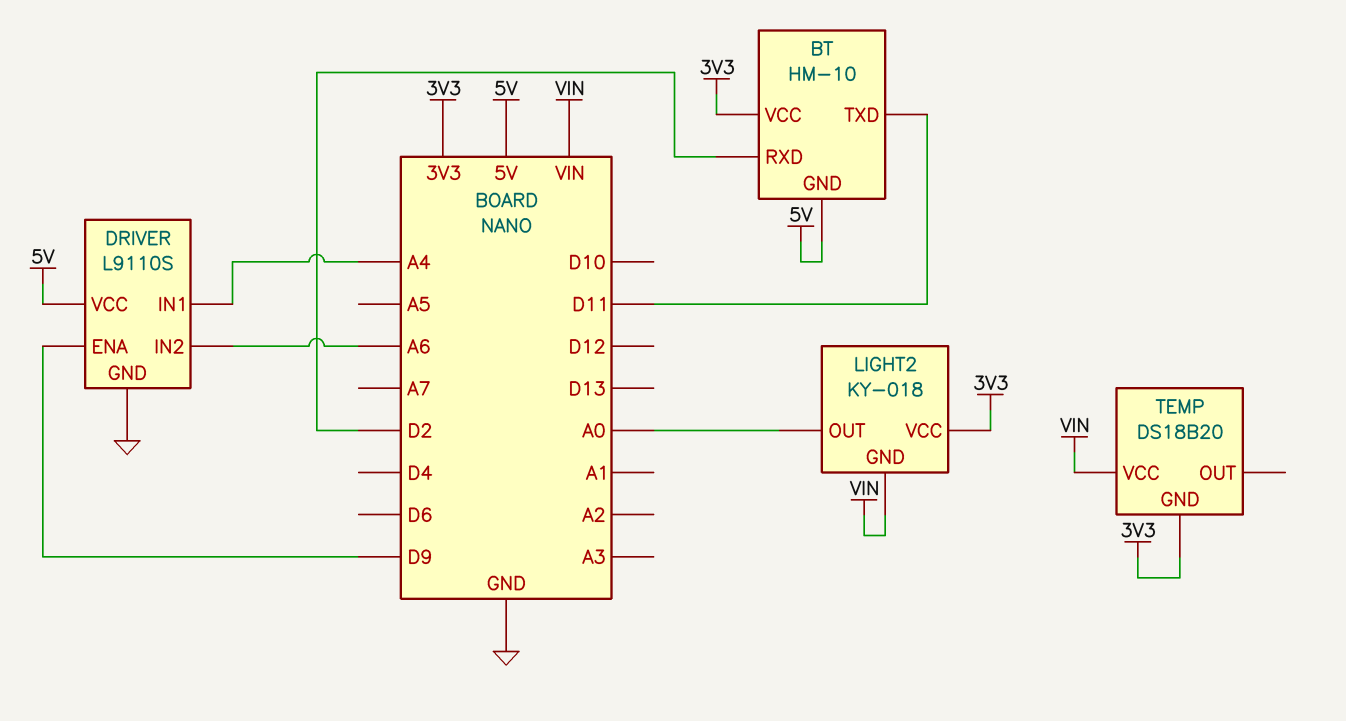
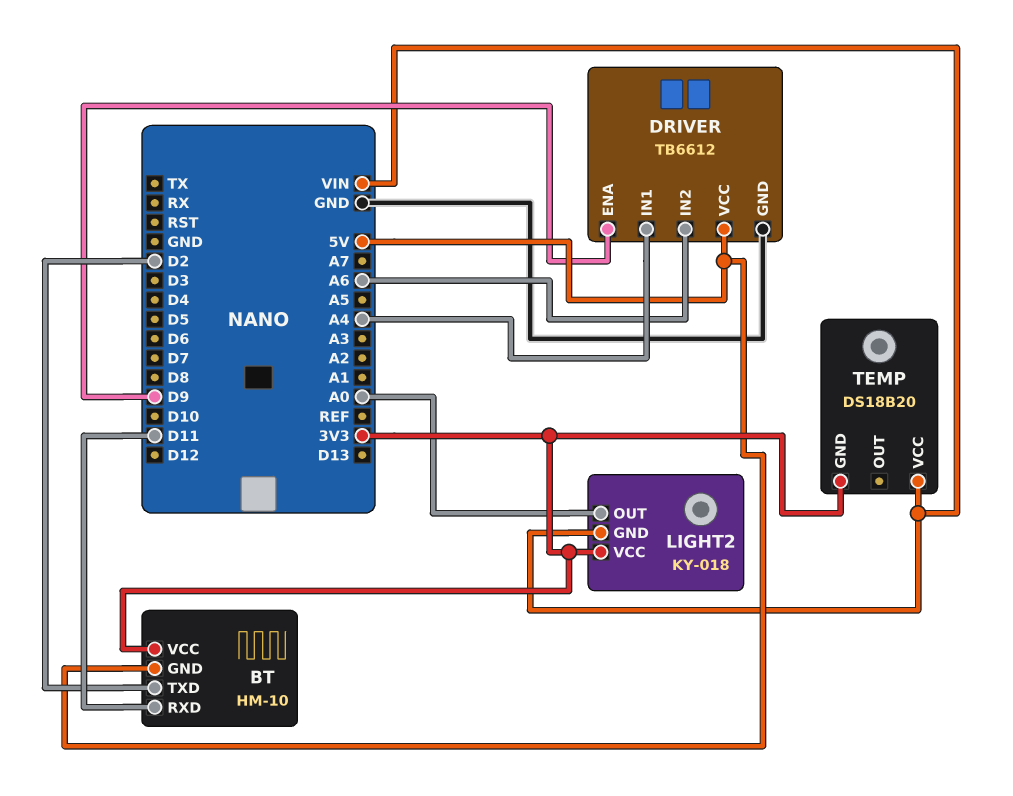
BT pin RXD: D2 -> D11
BT pin TXD: D11 -> D2
DRIVER: L9110S -> TB6612

